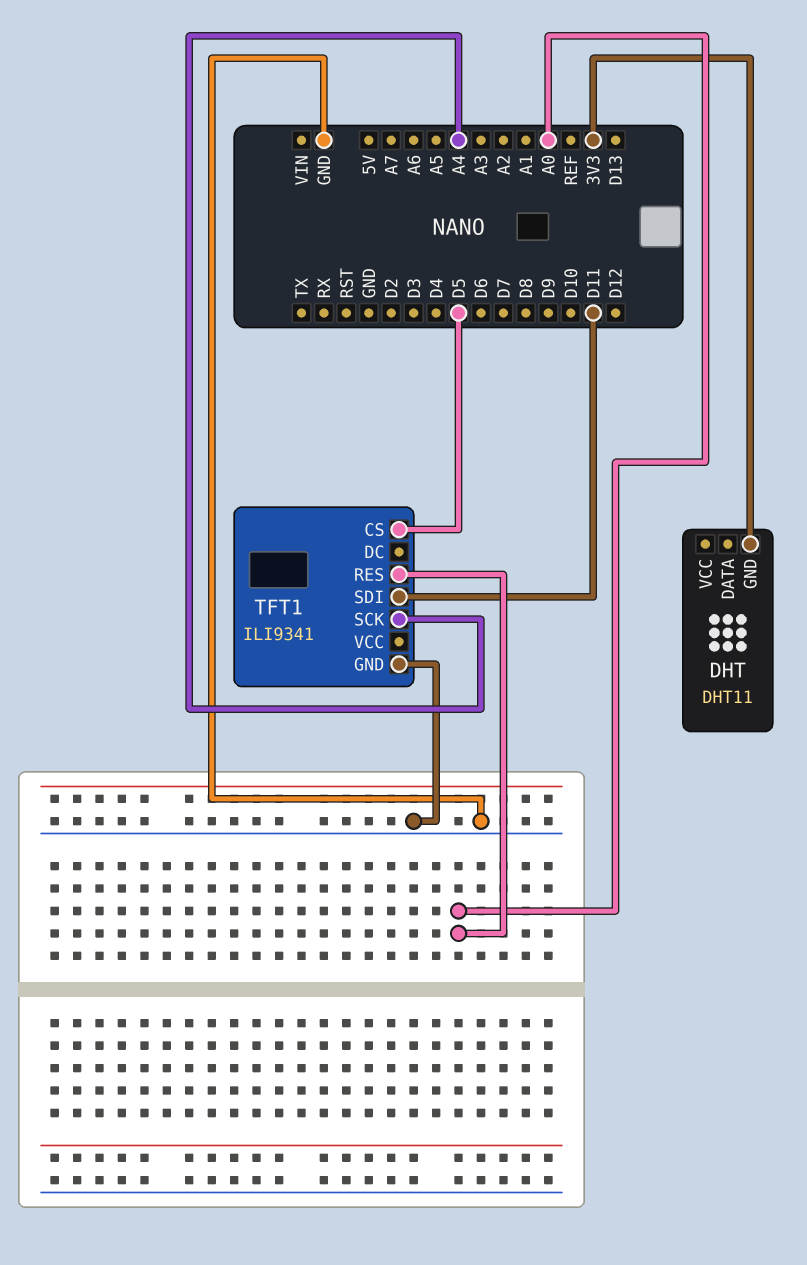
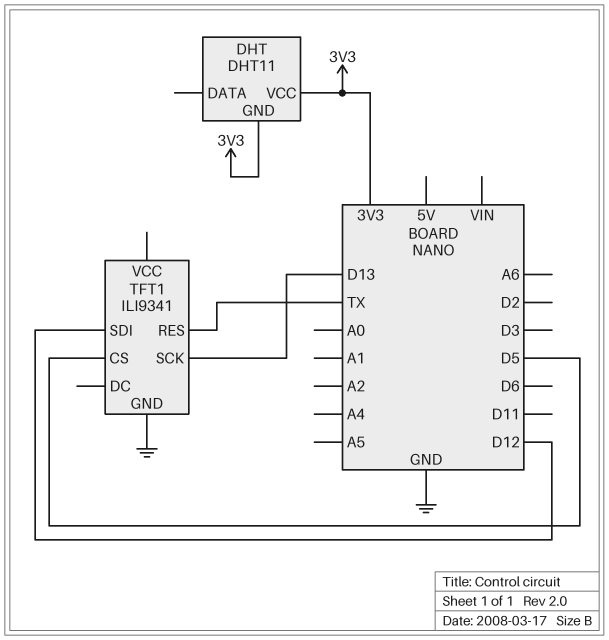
DHT pin VCC: none -> 3V3
TFT1 pin RES: A0 -> TX
TFT1 pin SCK: A4 -> D13
TFT1 pin SDI: D11 -> D12

